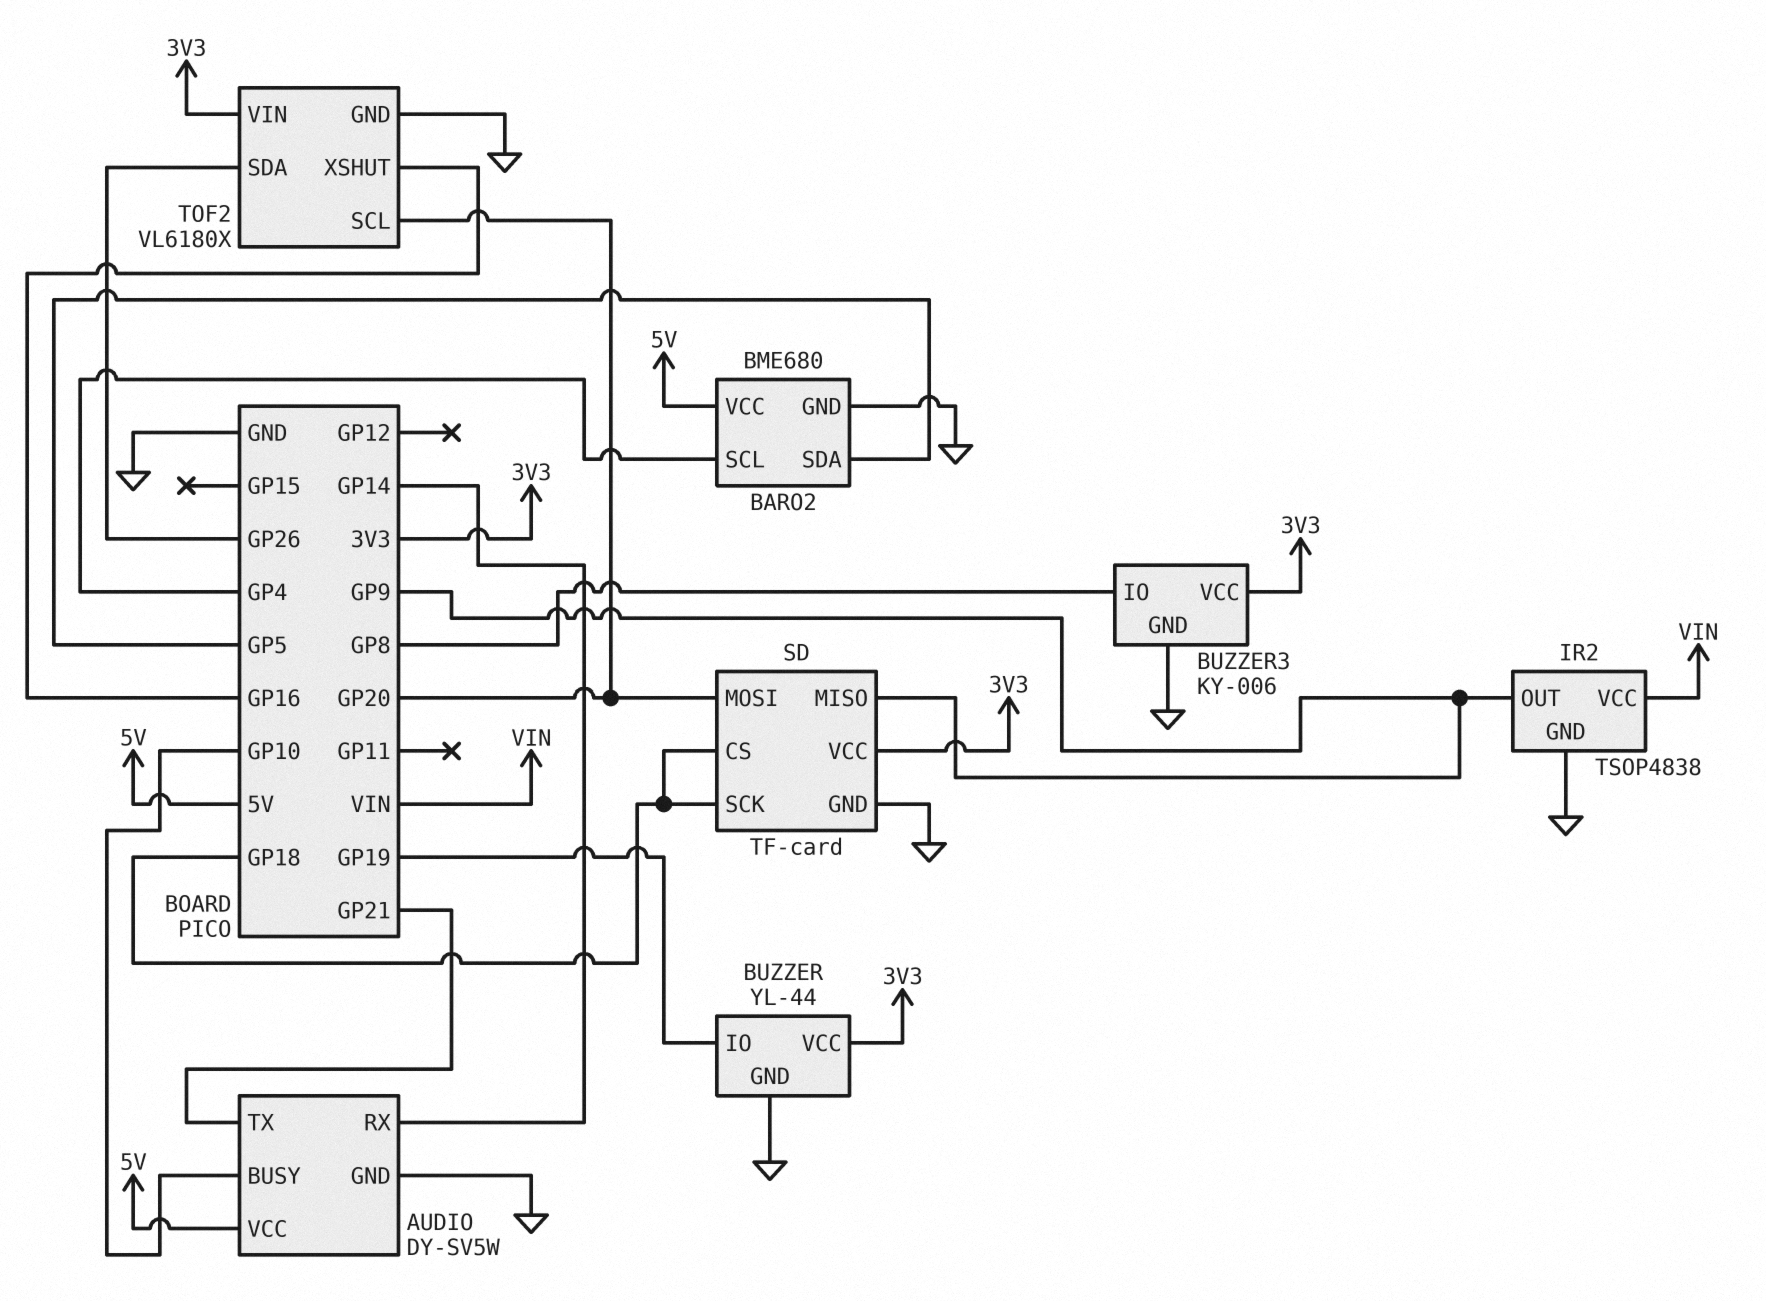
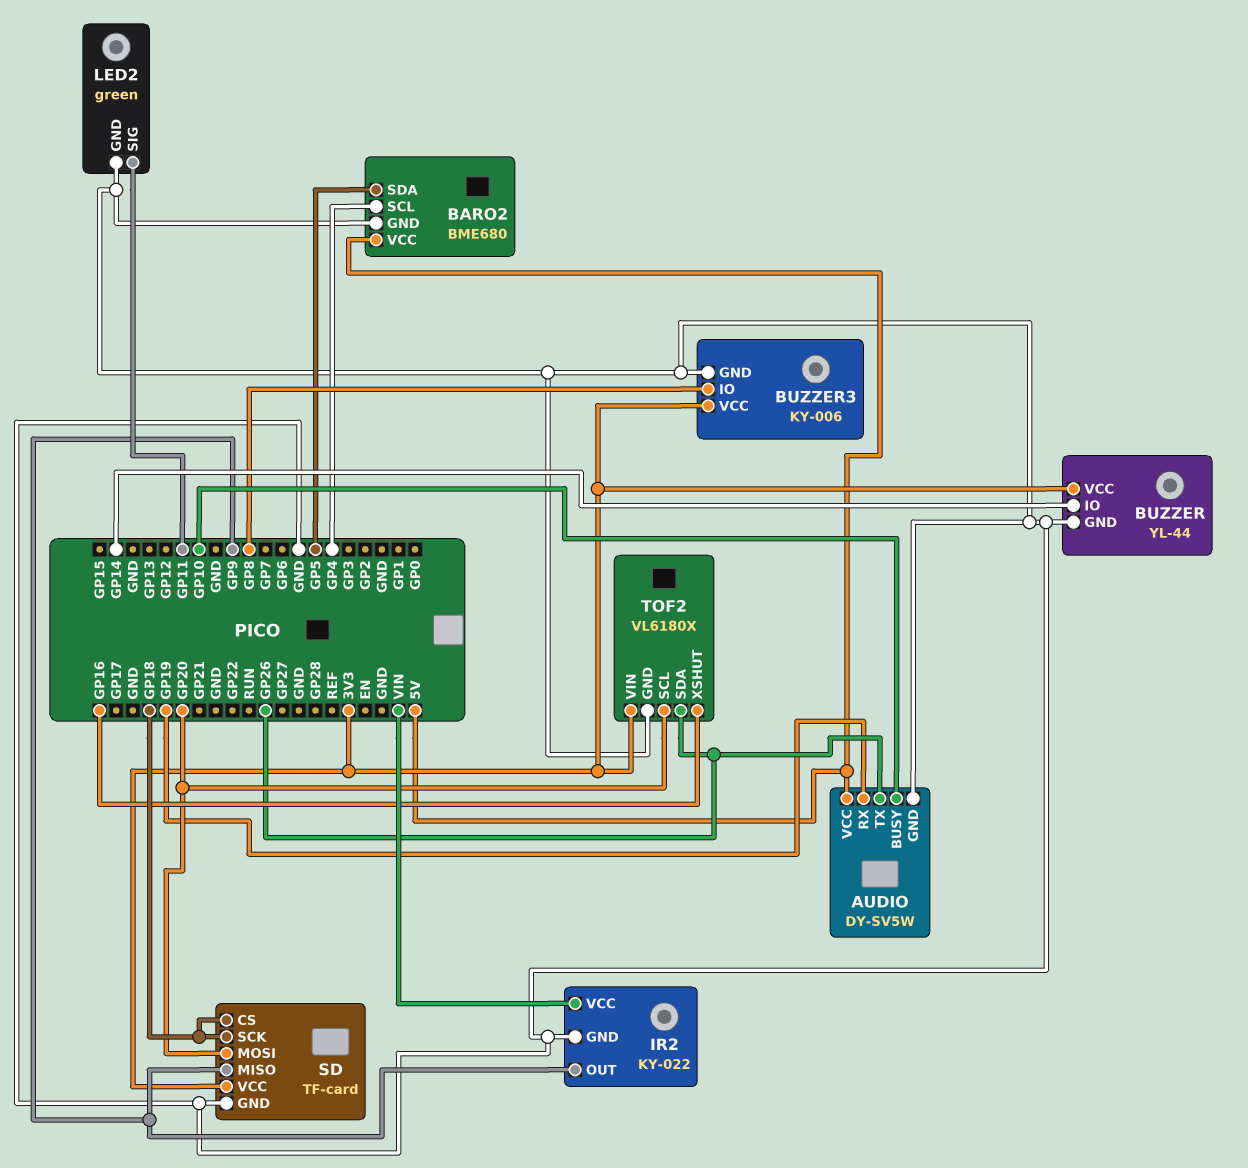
AUDIO pin RX: GP14 -> GP19
AUDIO pin TX: GP21 -> GP26
BUZZER pin IO: GP19 -> GP14
IR2: TSOP4838 -> KY-022
LED2: none -> green
LED2 pin GND: none -> GND
LED2 pin SIG: none -> GP11

